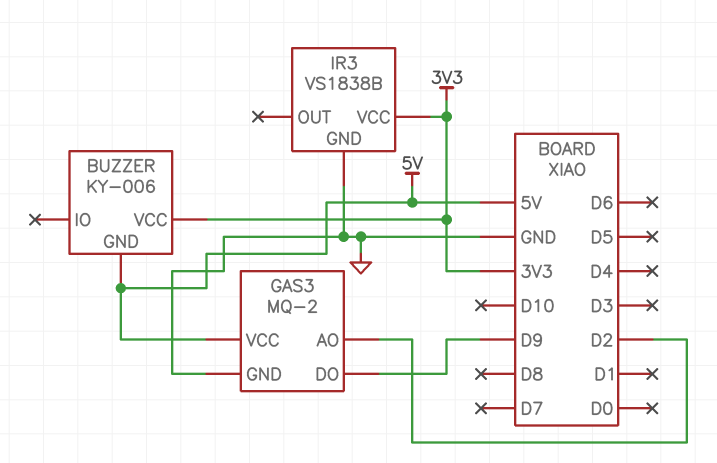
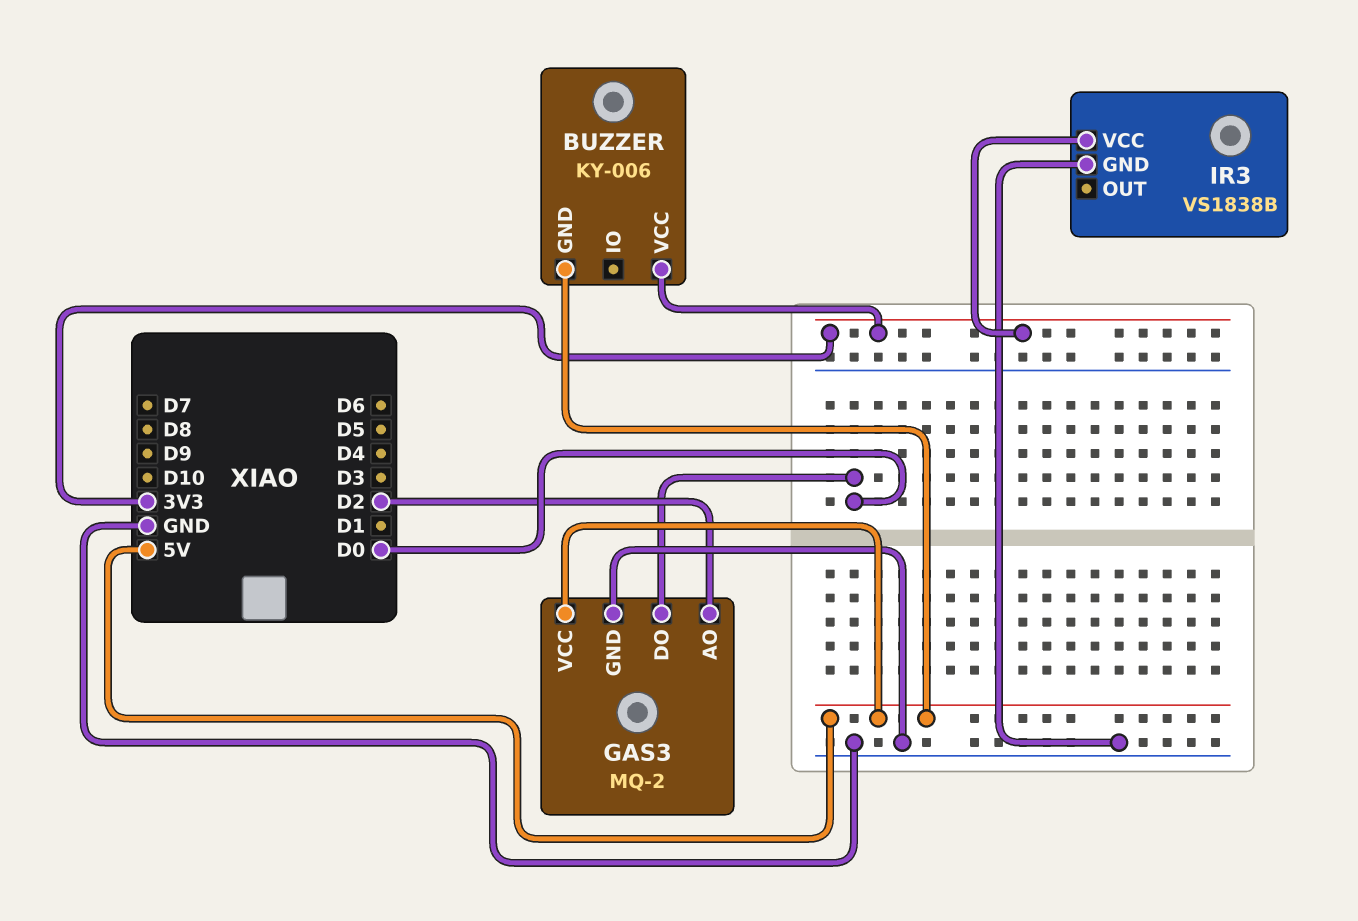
GAS3 pin DO: D9 -> D0

